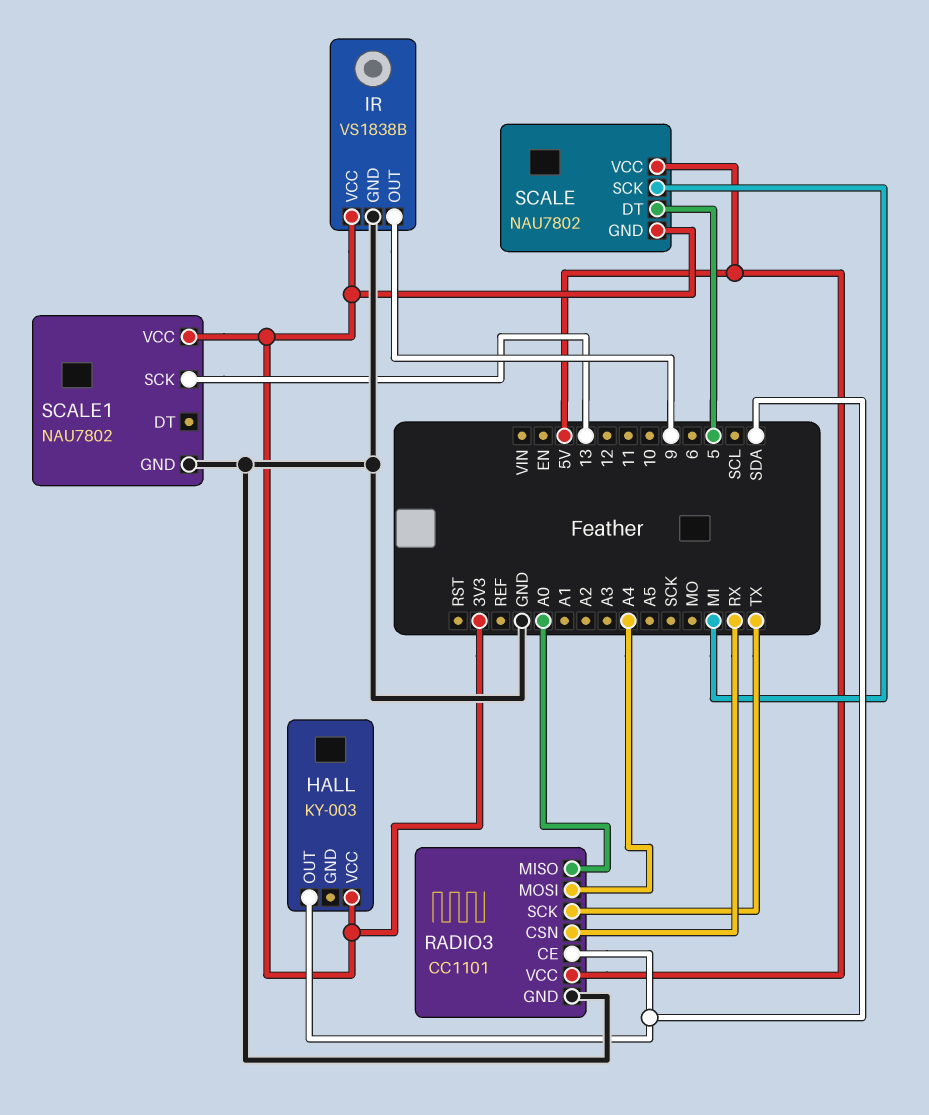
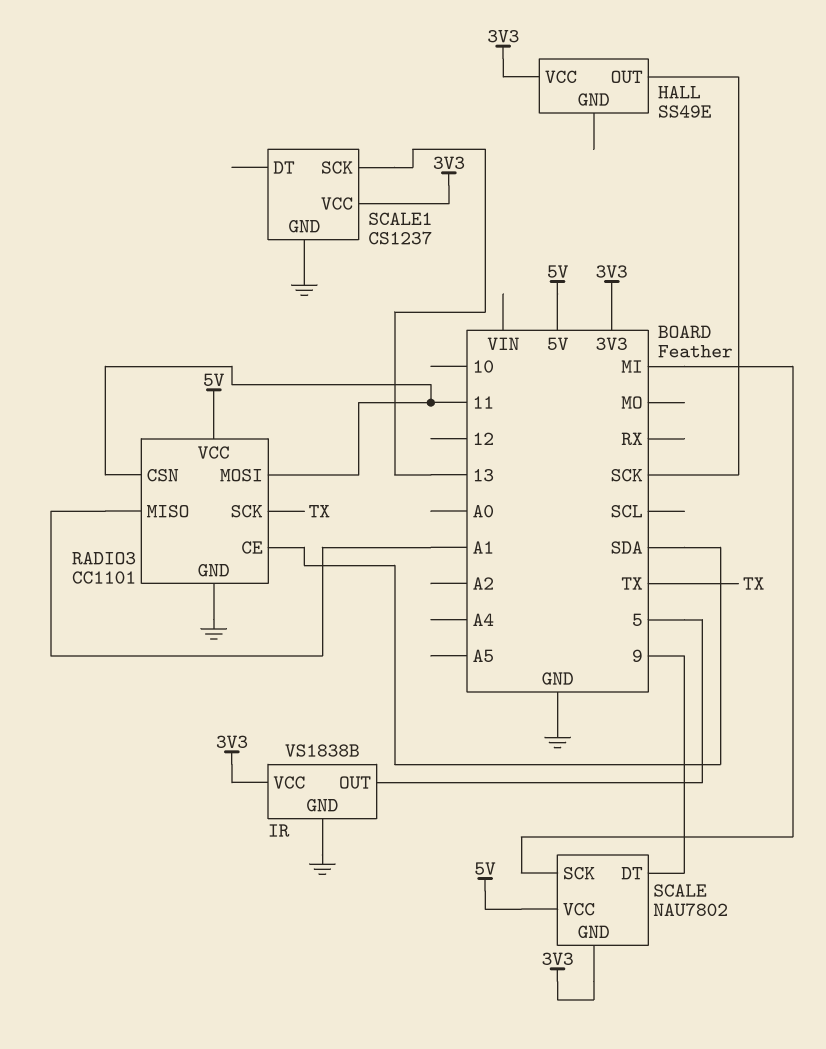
HALL: KY-003 -> SS49E
HALL pin OUT: SDA -> SCK
IR pin OUT: 9 -> 5
RADIO3 pin CSN: RX -> 11
RADIO3 pin MISO: A0 -> A1
RADIO3 pin MOSI: A4 -> 11
SCALE pin DT: 5 -> 9
SCALE1: NAU7802 -> CS1237

